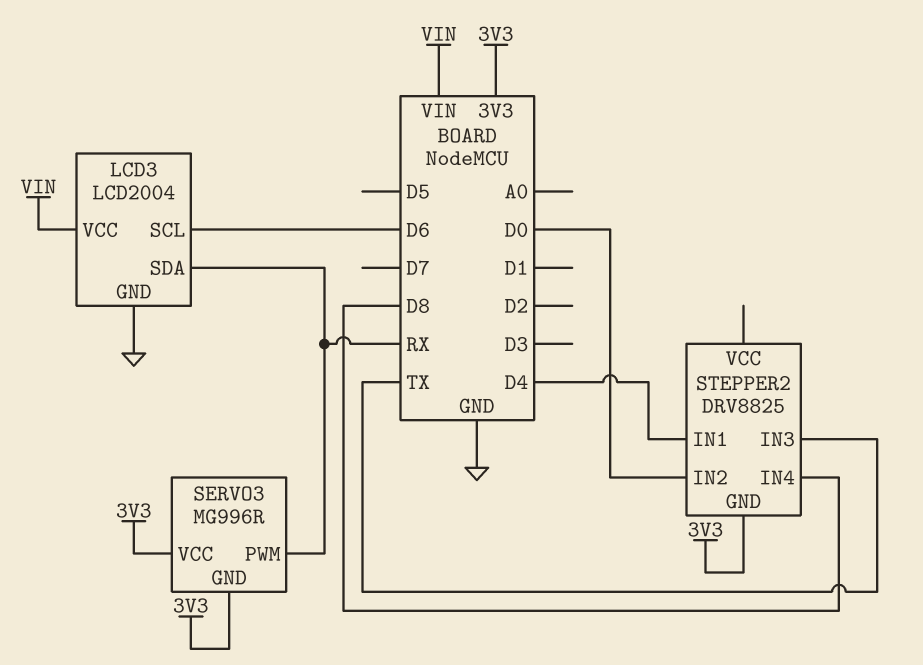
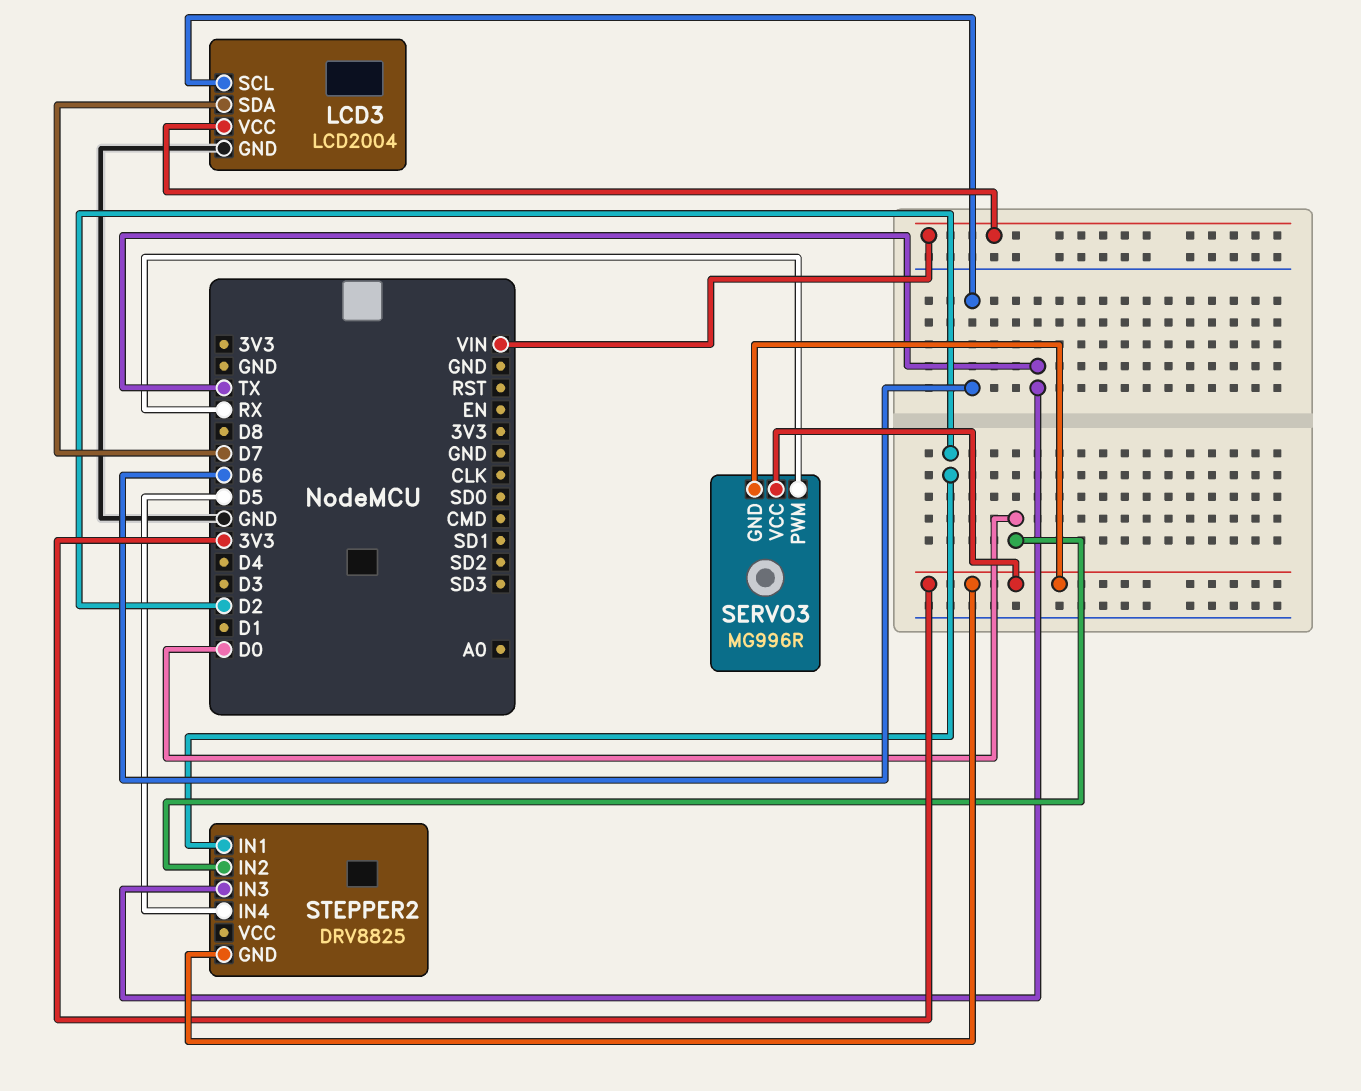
LCD3 pin SDA: RX -> D7
STEPPER2 pin IN1: D4 -> D2
STEPPER2 pin IN4: D8 -> D5

